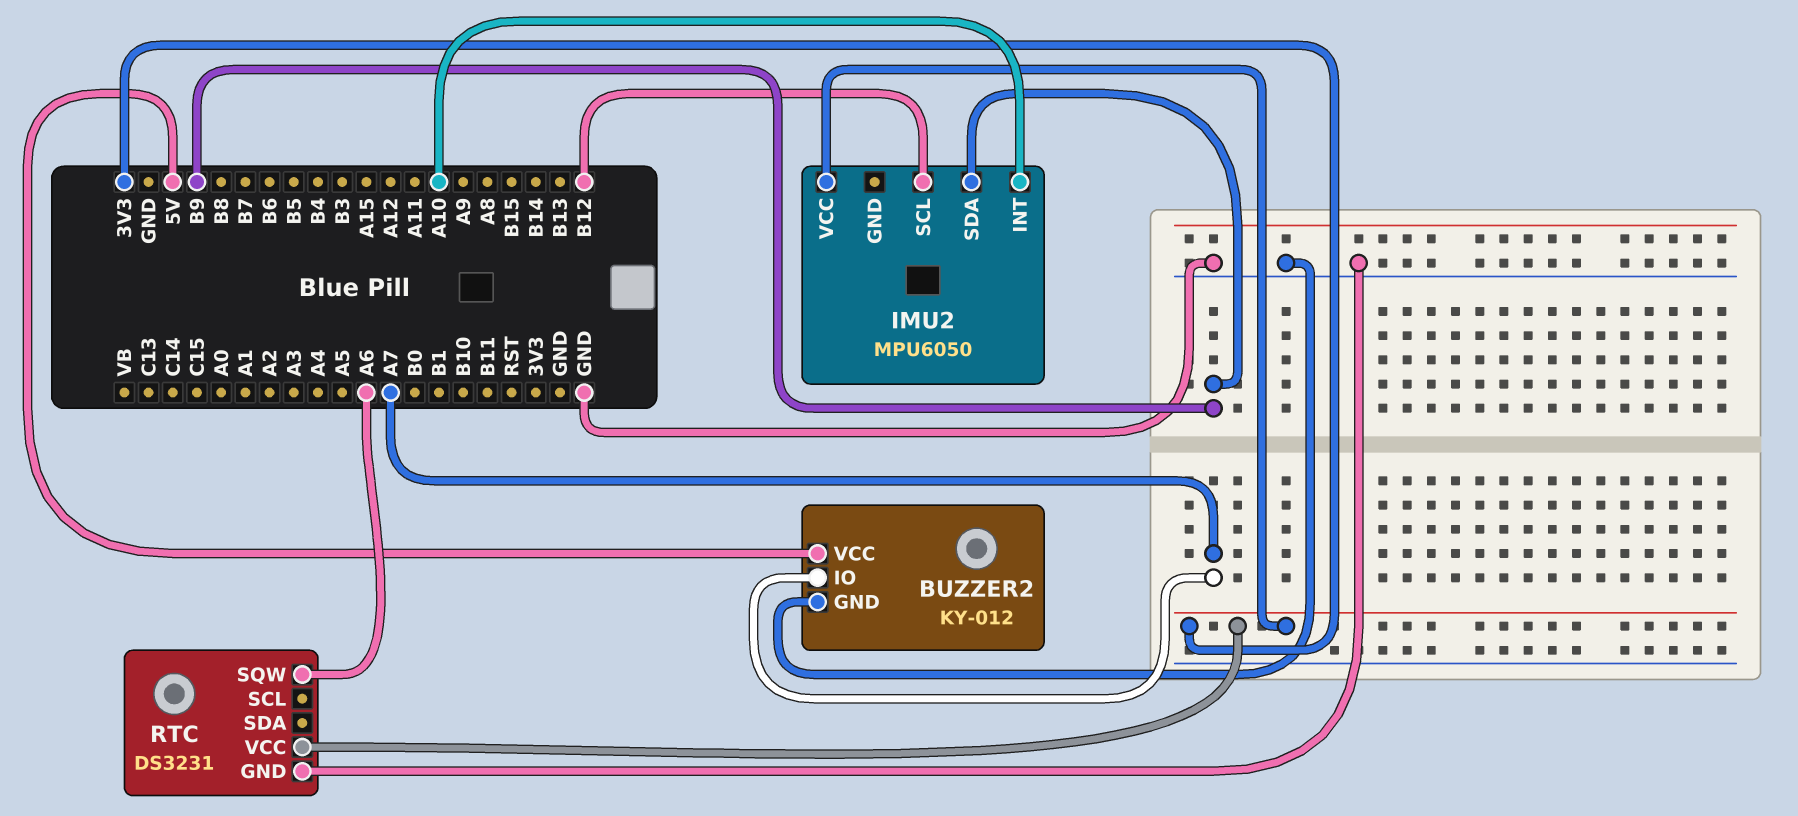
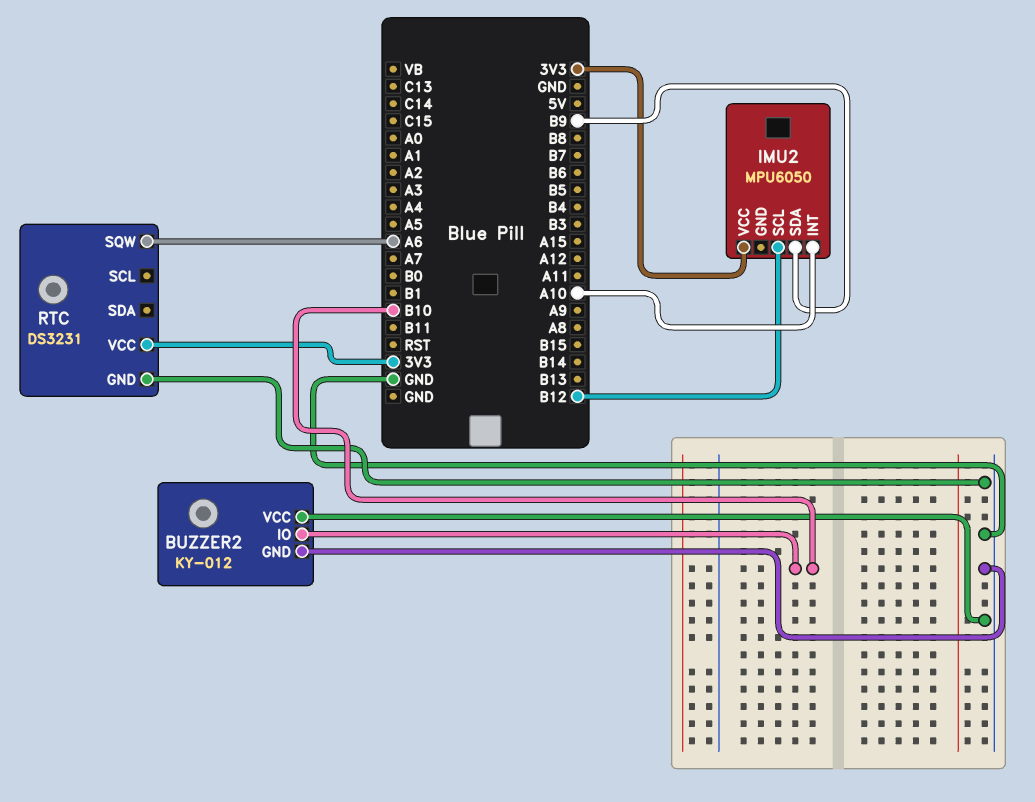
BUZZER2 pin IO: A7 -> B10
BUZZER2 pin VCC: 5V -> GND

